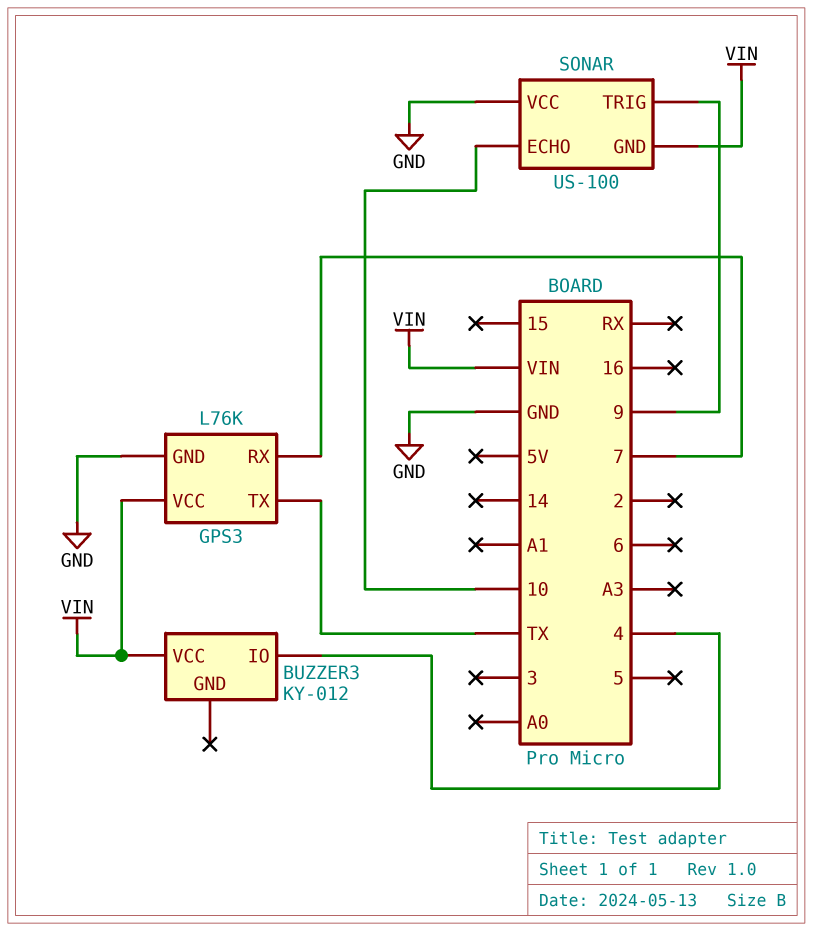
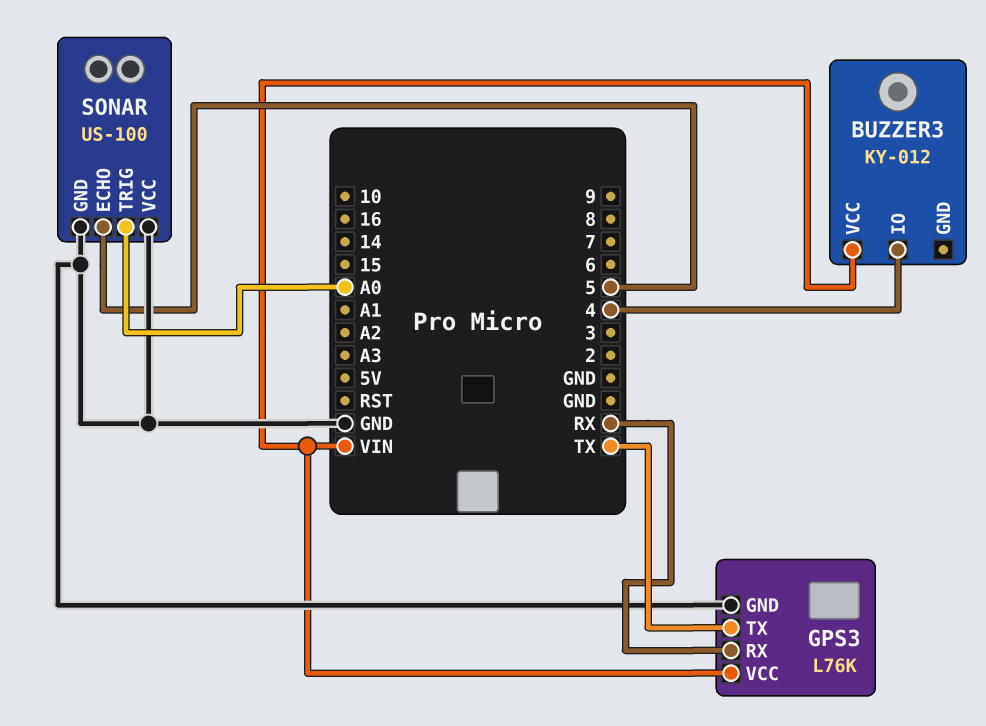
GPS3 pin RX: 7 -> RX
SONAR pin ECHO: 10 -> 5
SONAR pin GND: VIN -> GND
SONAR pin TRIG: 9 -> A0

